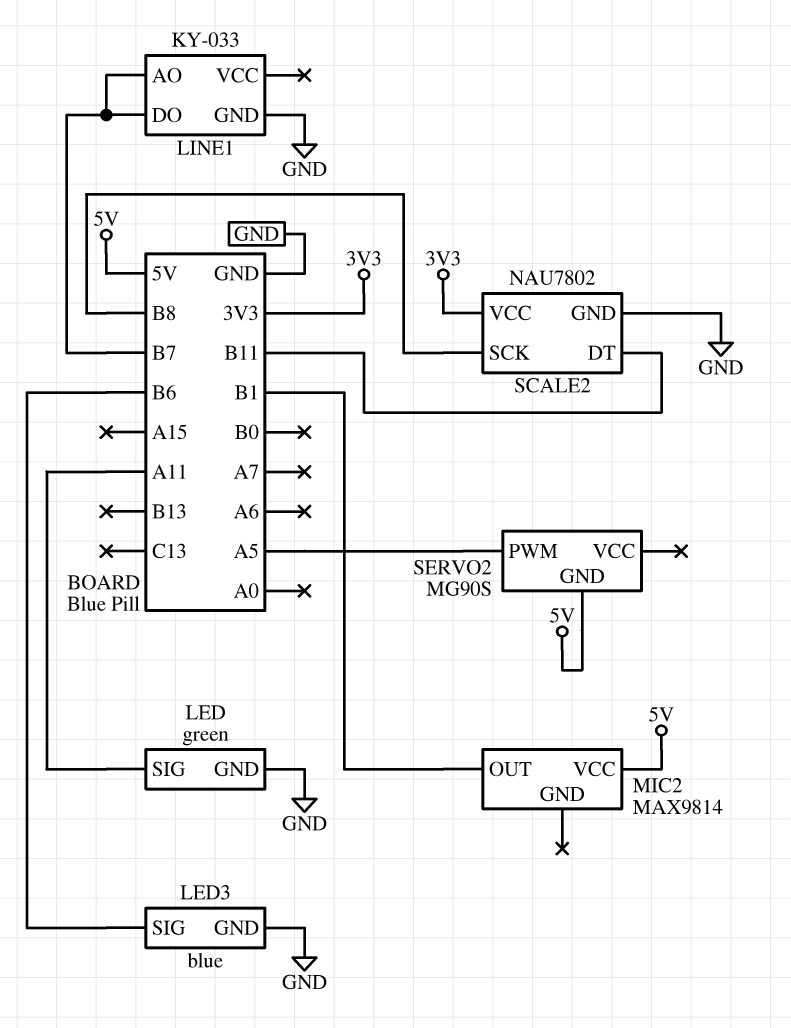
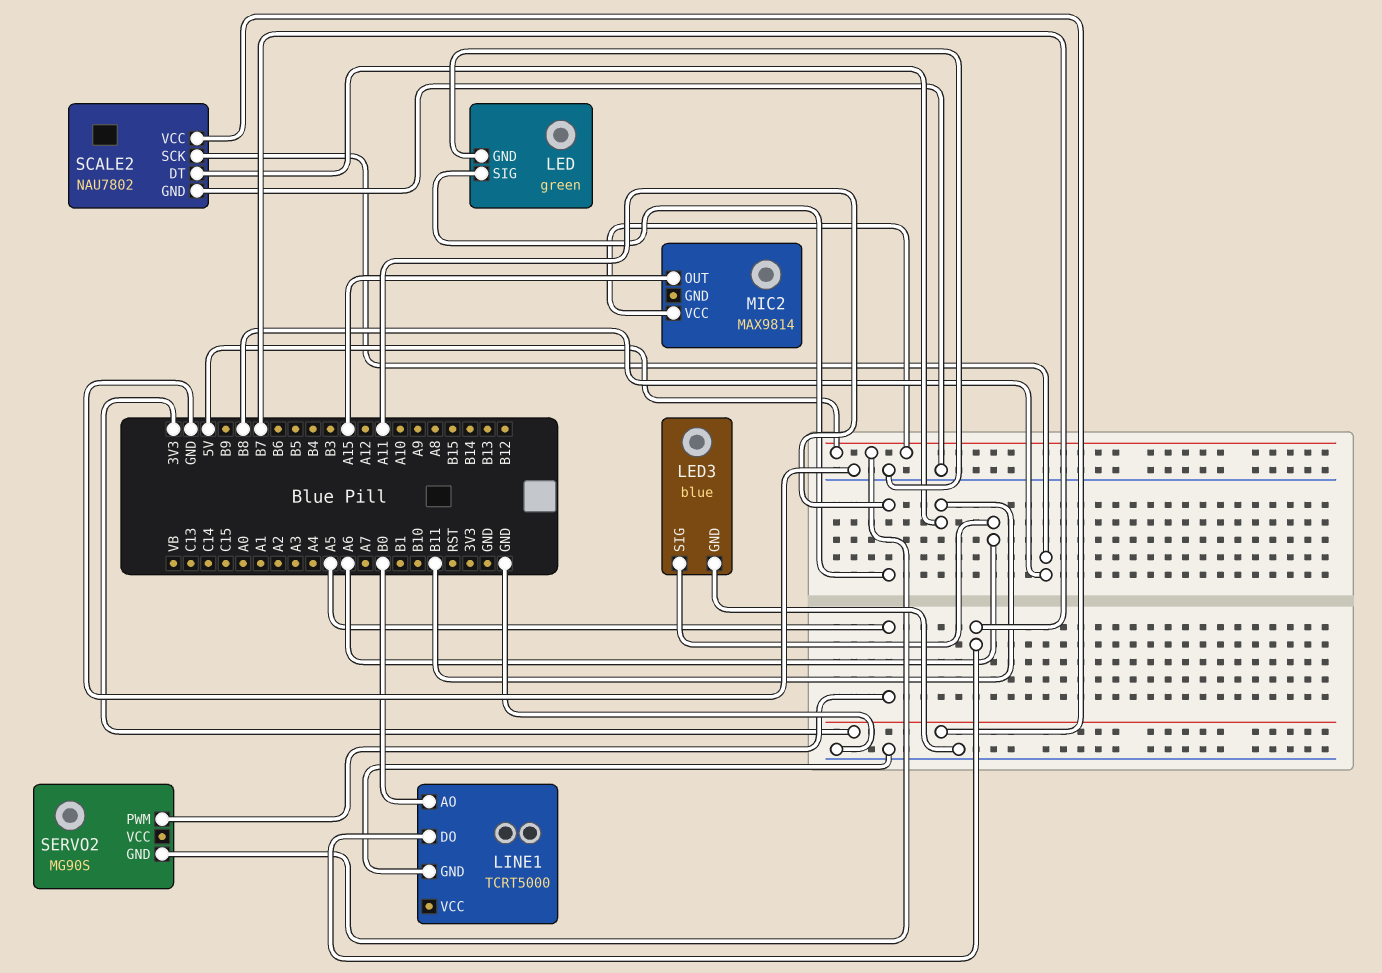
LED3 pin SIG: B6 -> A6
LINE1: KY-033 -> TCRT5000
LINE1 pin AO: B7 -> B0
MIC2 pin OUT: B1 -> A15

